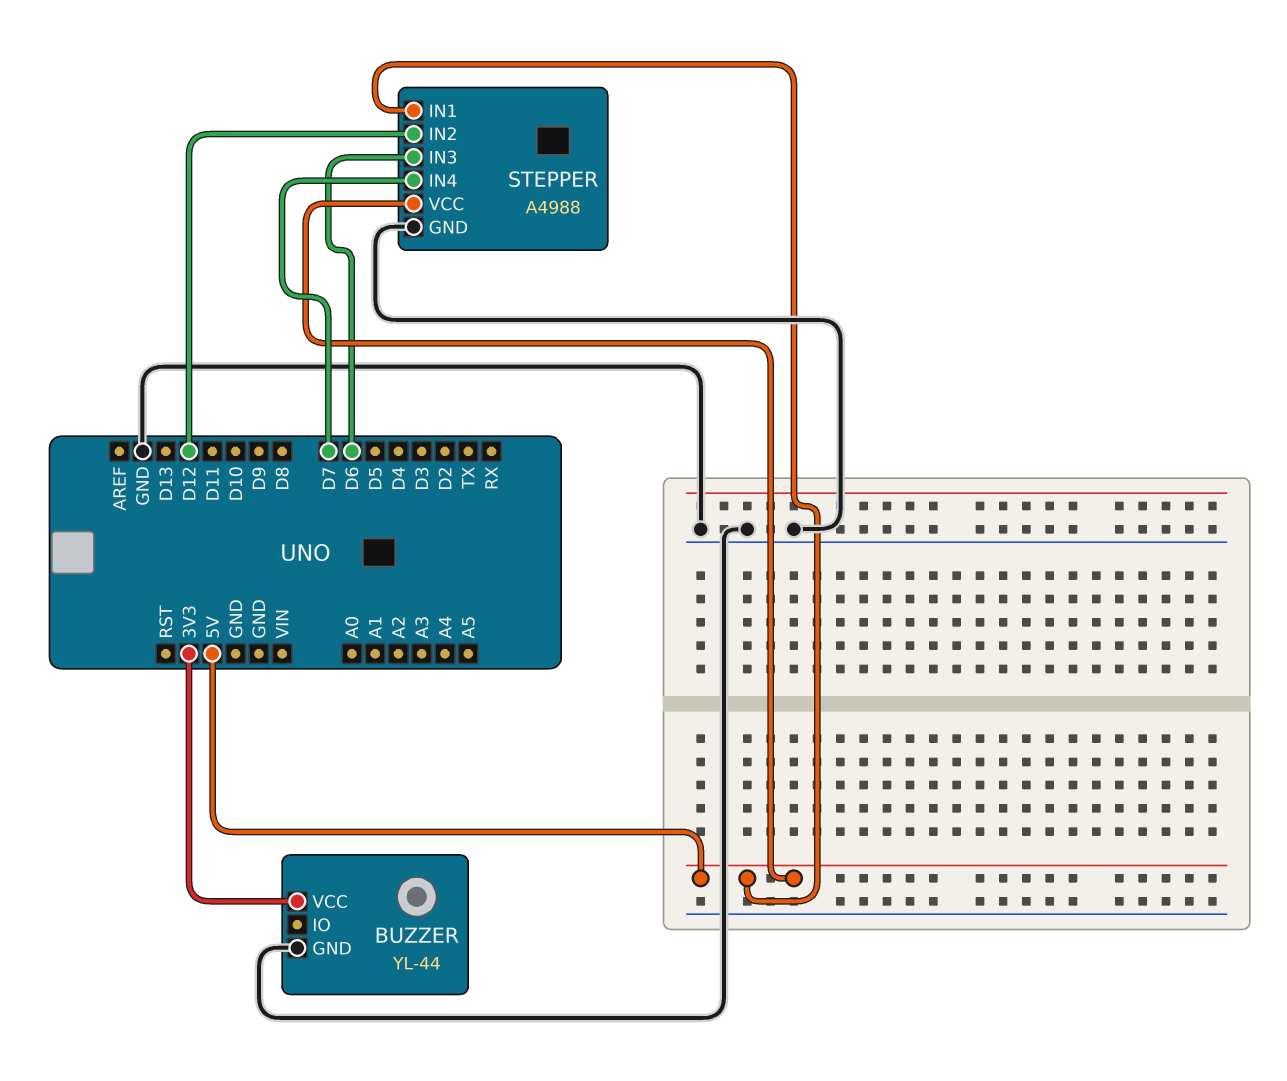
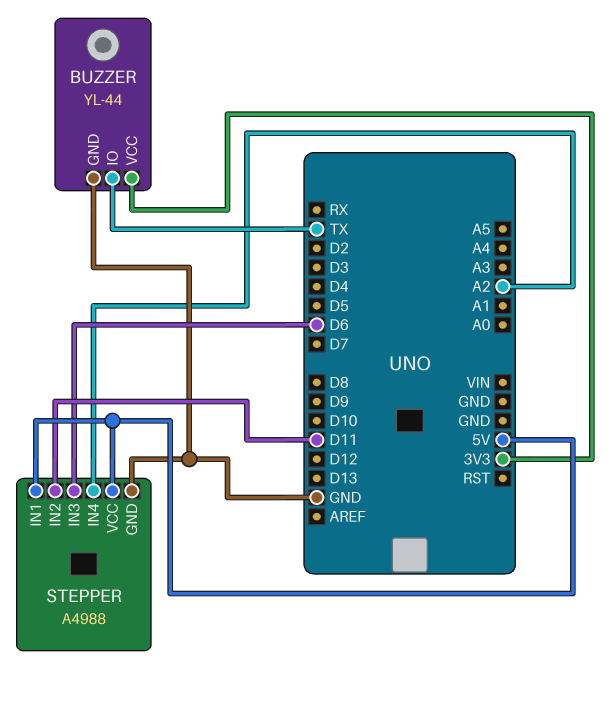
BUZZER pin IO: none -> TX
STEPPER pin IN2: D12 -> D11
STEPPER pin IN4: D7 -> A2

